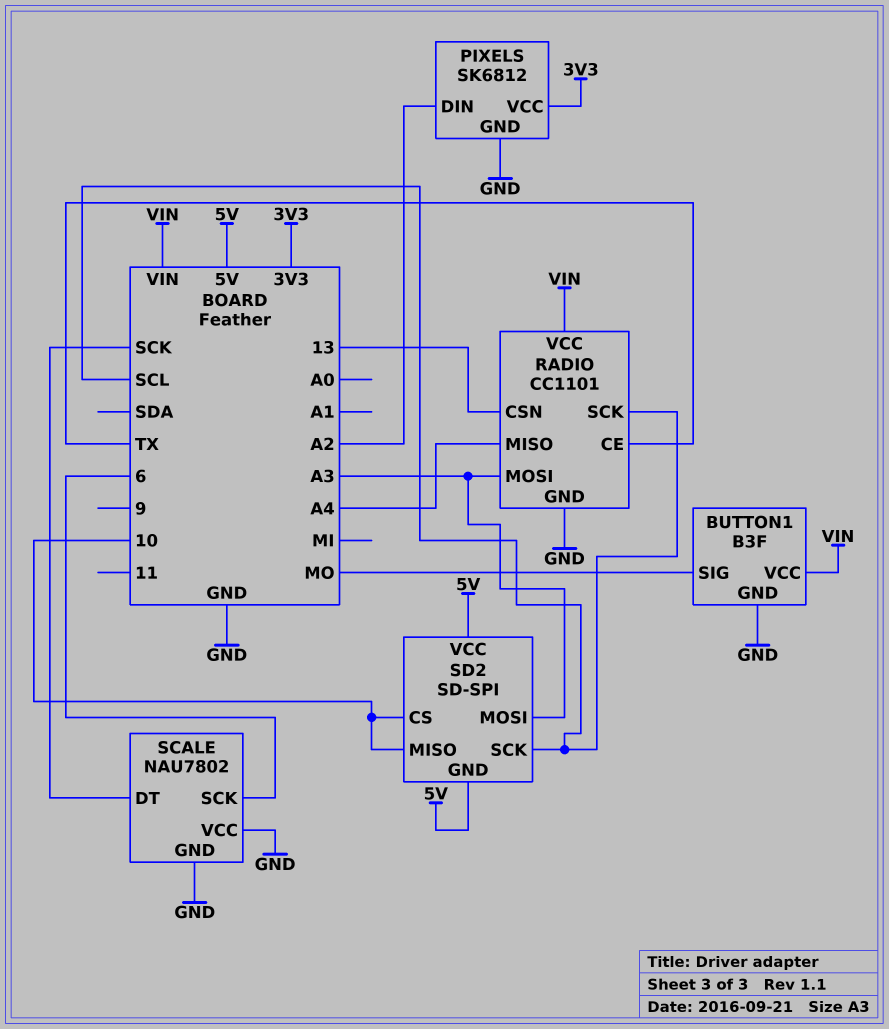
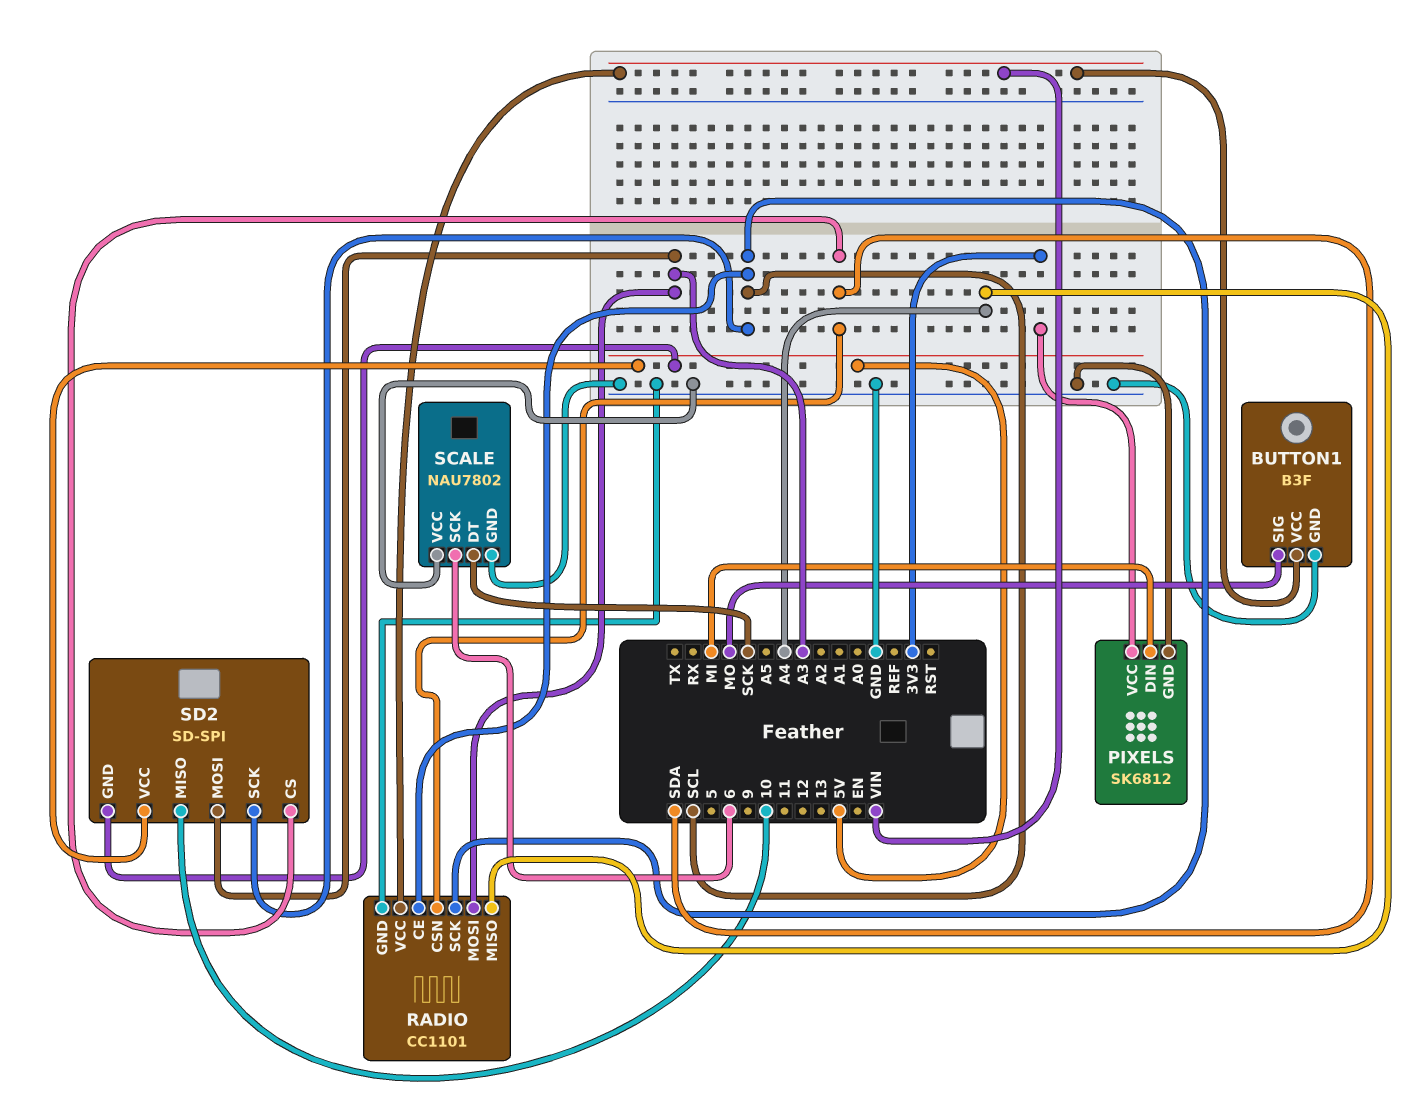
PIXELS pin DIN: A2 -> MI
RADIO pin CE: TX -> SCL
RADIO pin CSN: 13 -> SDA
SD2 pin CS: 10 -> SDA

